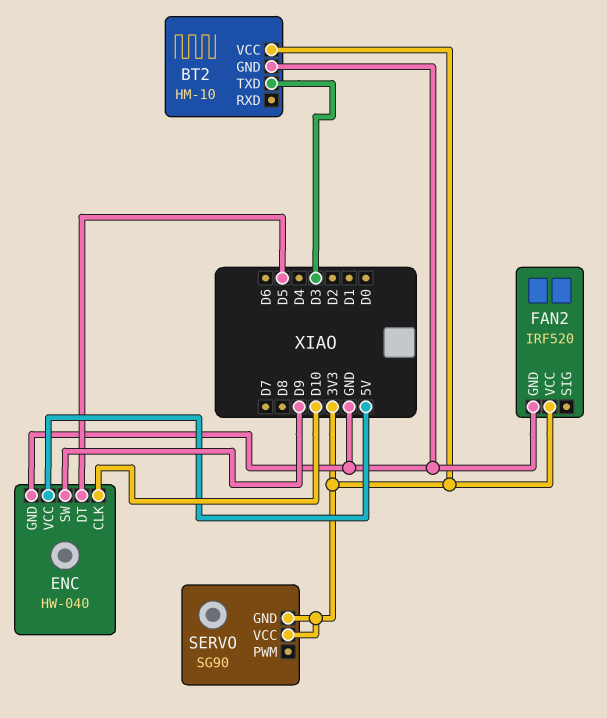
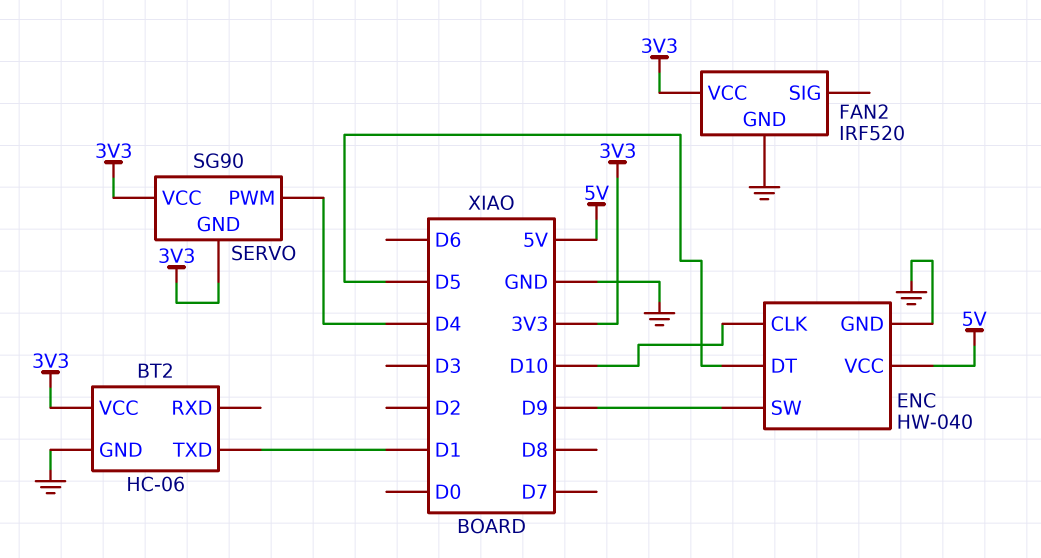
BT2: HM-10 -> HC-06
BT2 pin TXD: D3 -> D1
SERVO pin PWM: none -> D4

